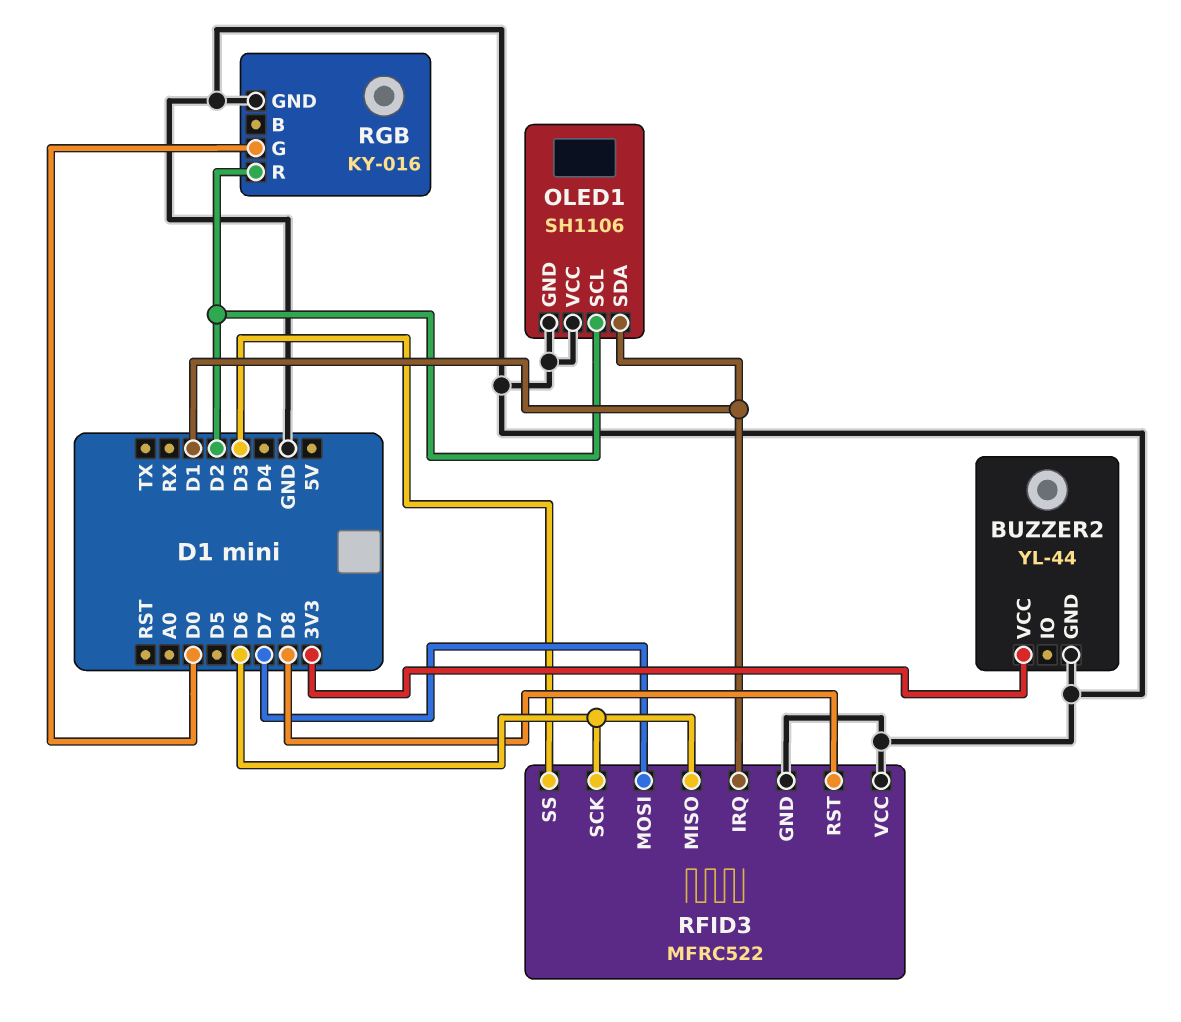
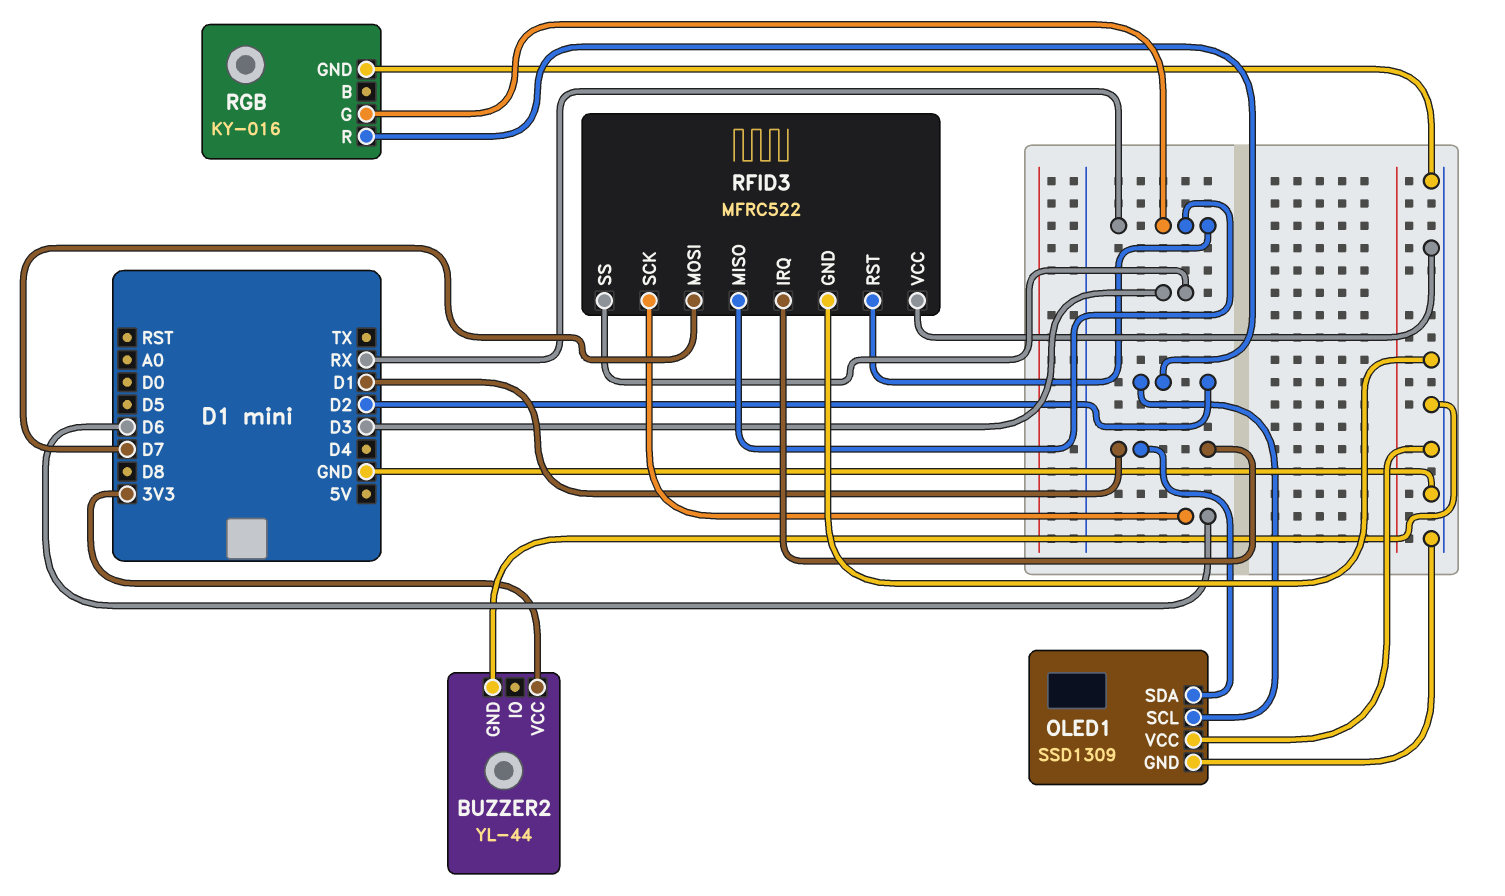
OLED1: SH1106 -> SSD1309
RFID3 pin MISO: D6 -> RX
RFID3 pin RST: D8 -> RX
RGB pin G: D0 -> RX

